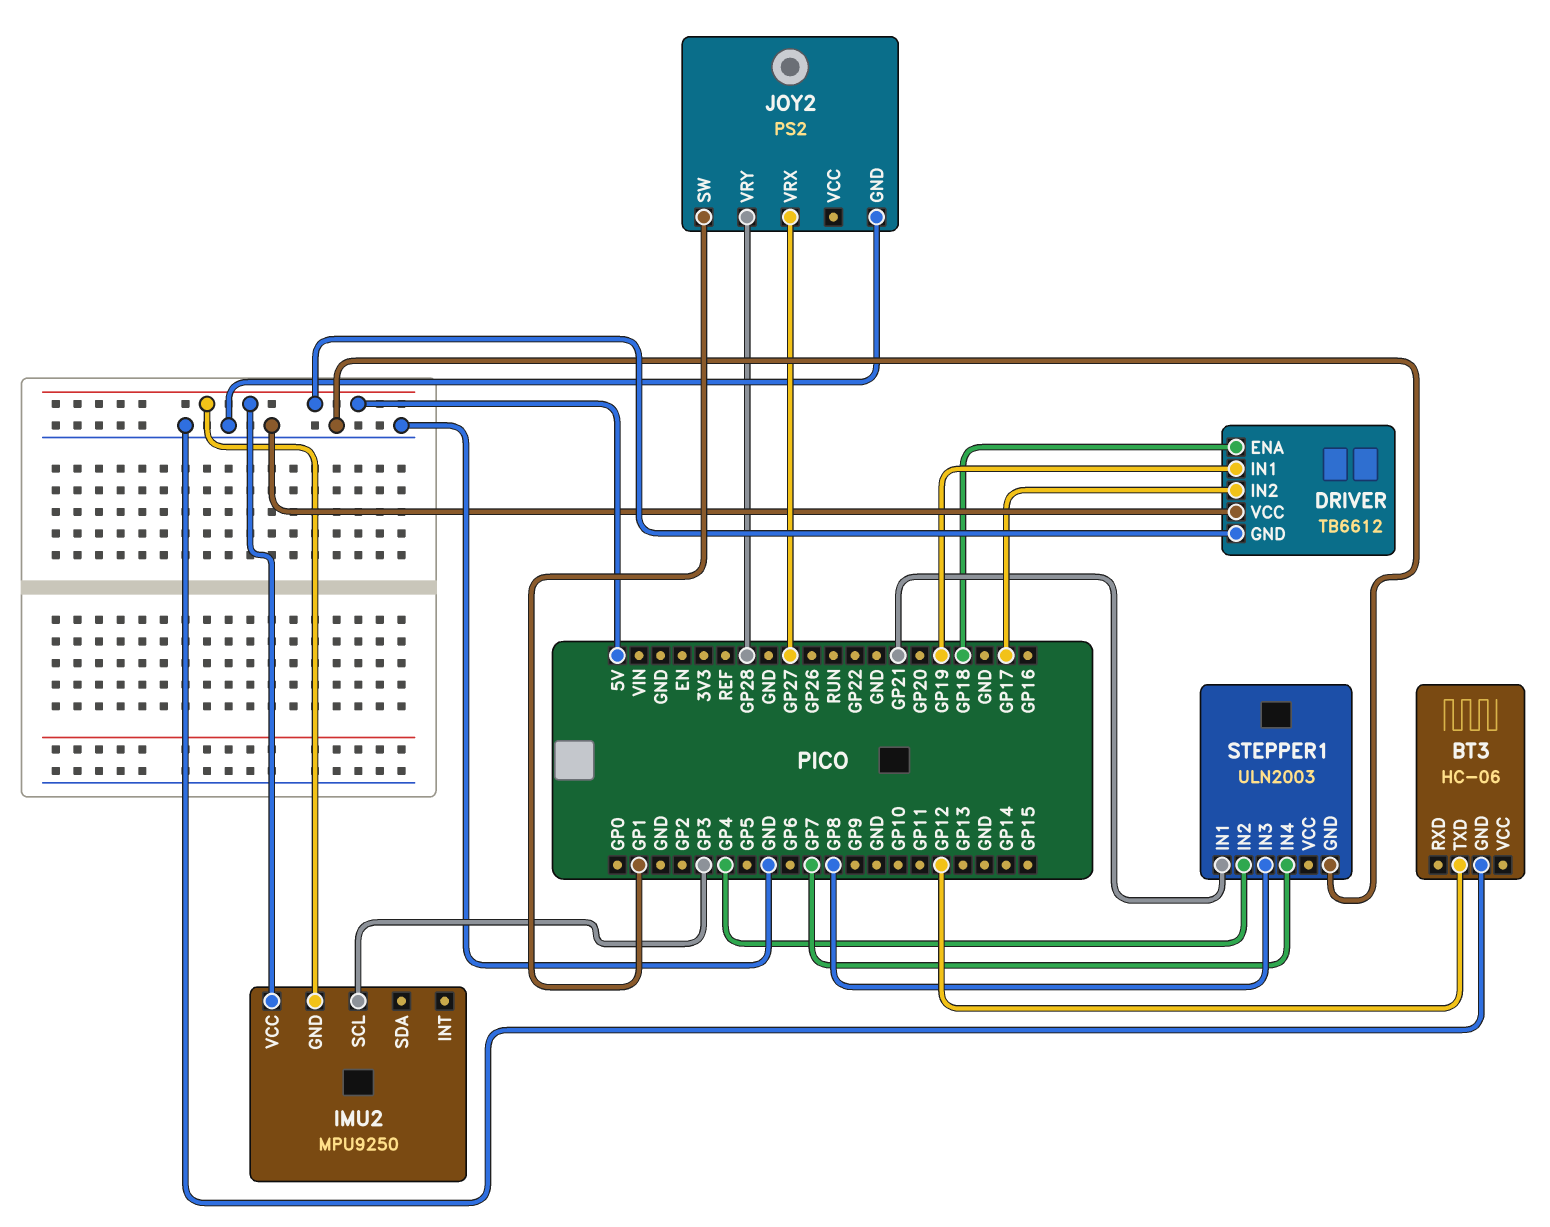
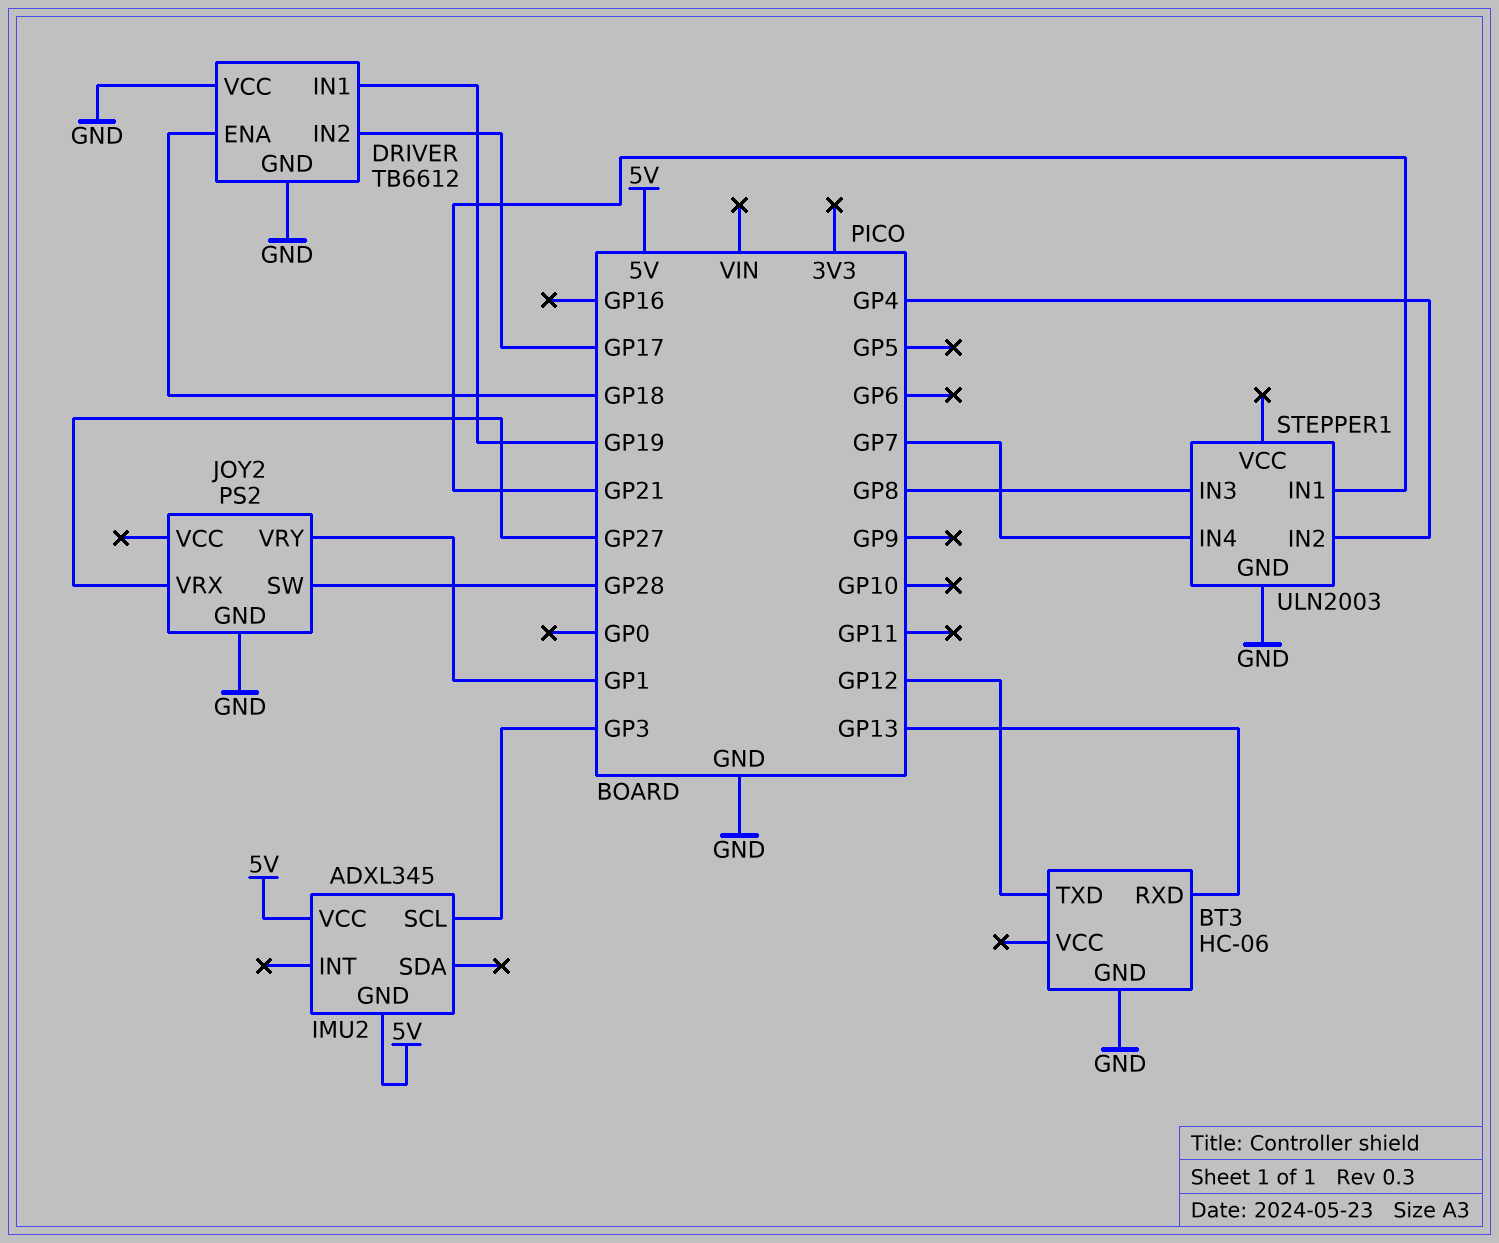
BT3 pin RXD: none -> GP13
DRIVER pin GND: 5V -> GND
IMU2: MPU9250 -> ADXL345
JOY2 pin SW: GP1 -> GP28
JOY2 pin VRY: GP28 -> GP1

